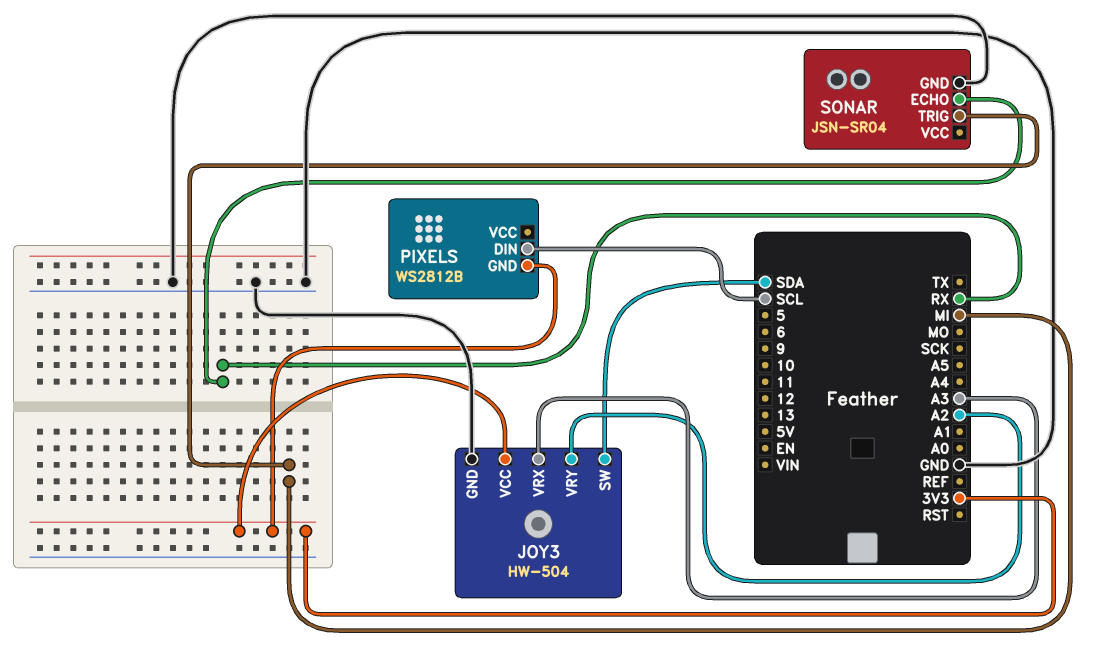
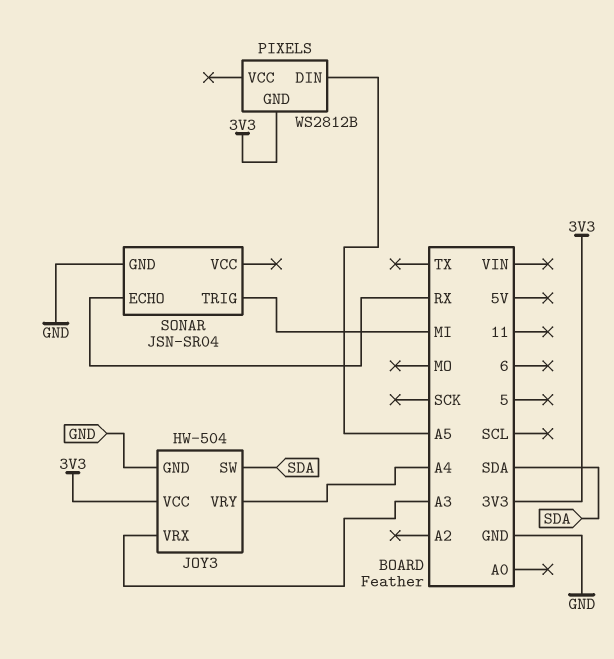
JOY3 pin VRY: A2 -> A4
PIXELS pin DIN: SCL -> A5

